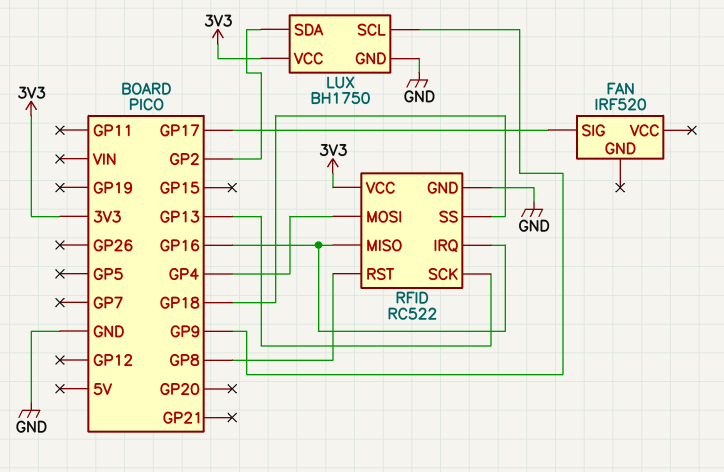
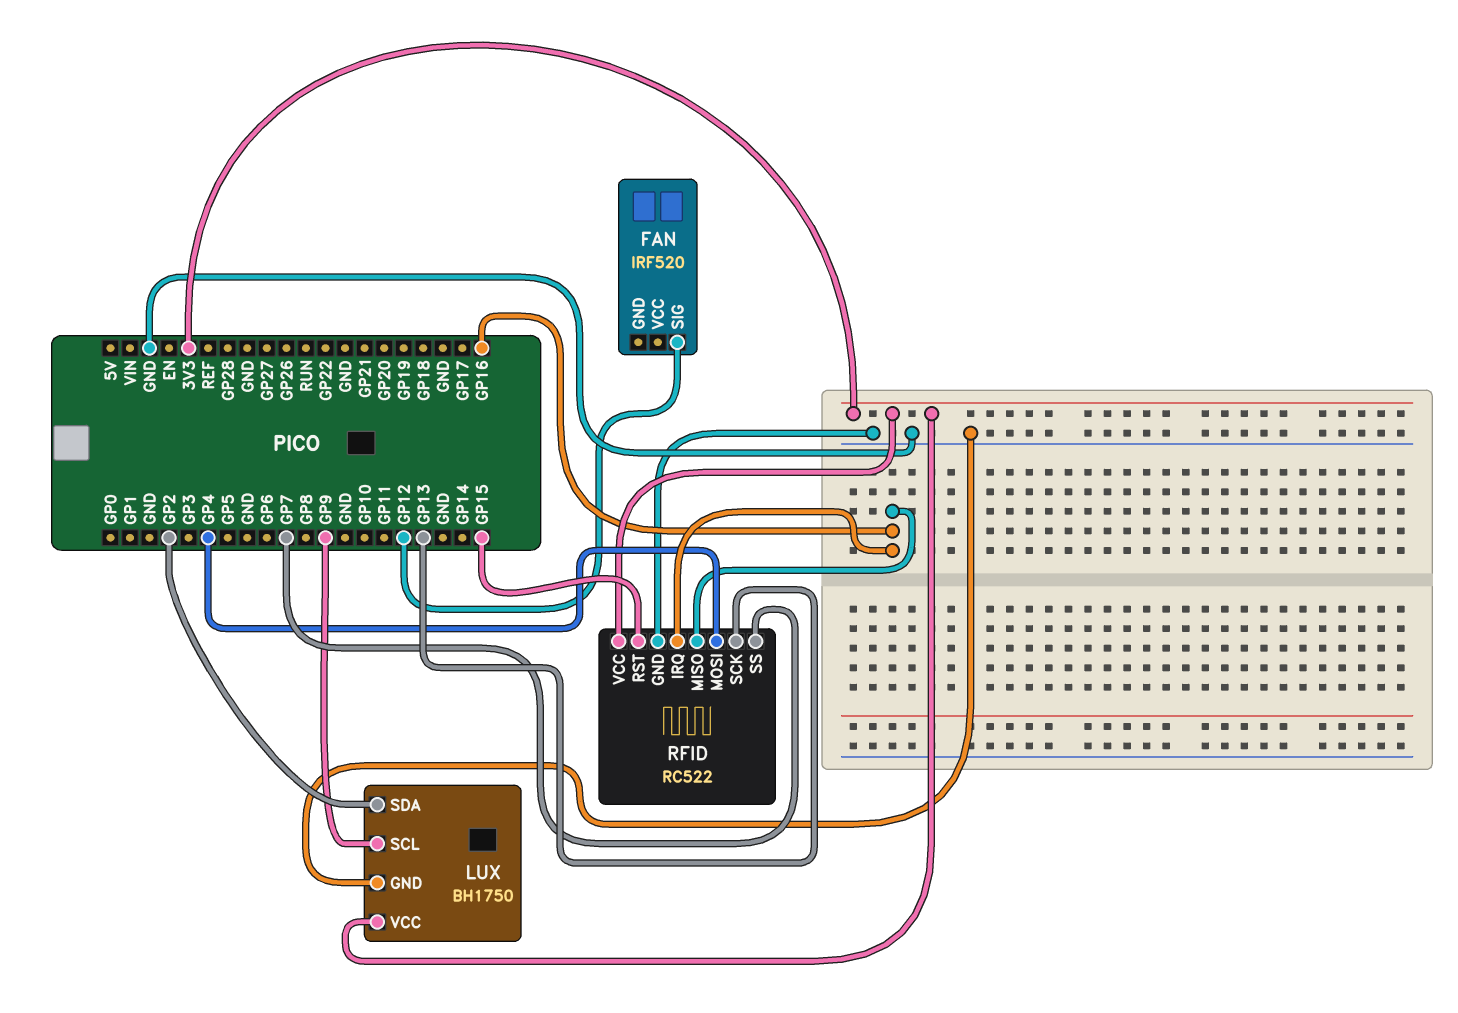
FAN pin SIG: GP17 -> GP12
RFID pin RST: GP8 -> GP15
RFID pin SS: GP18 -> GP7

